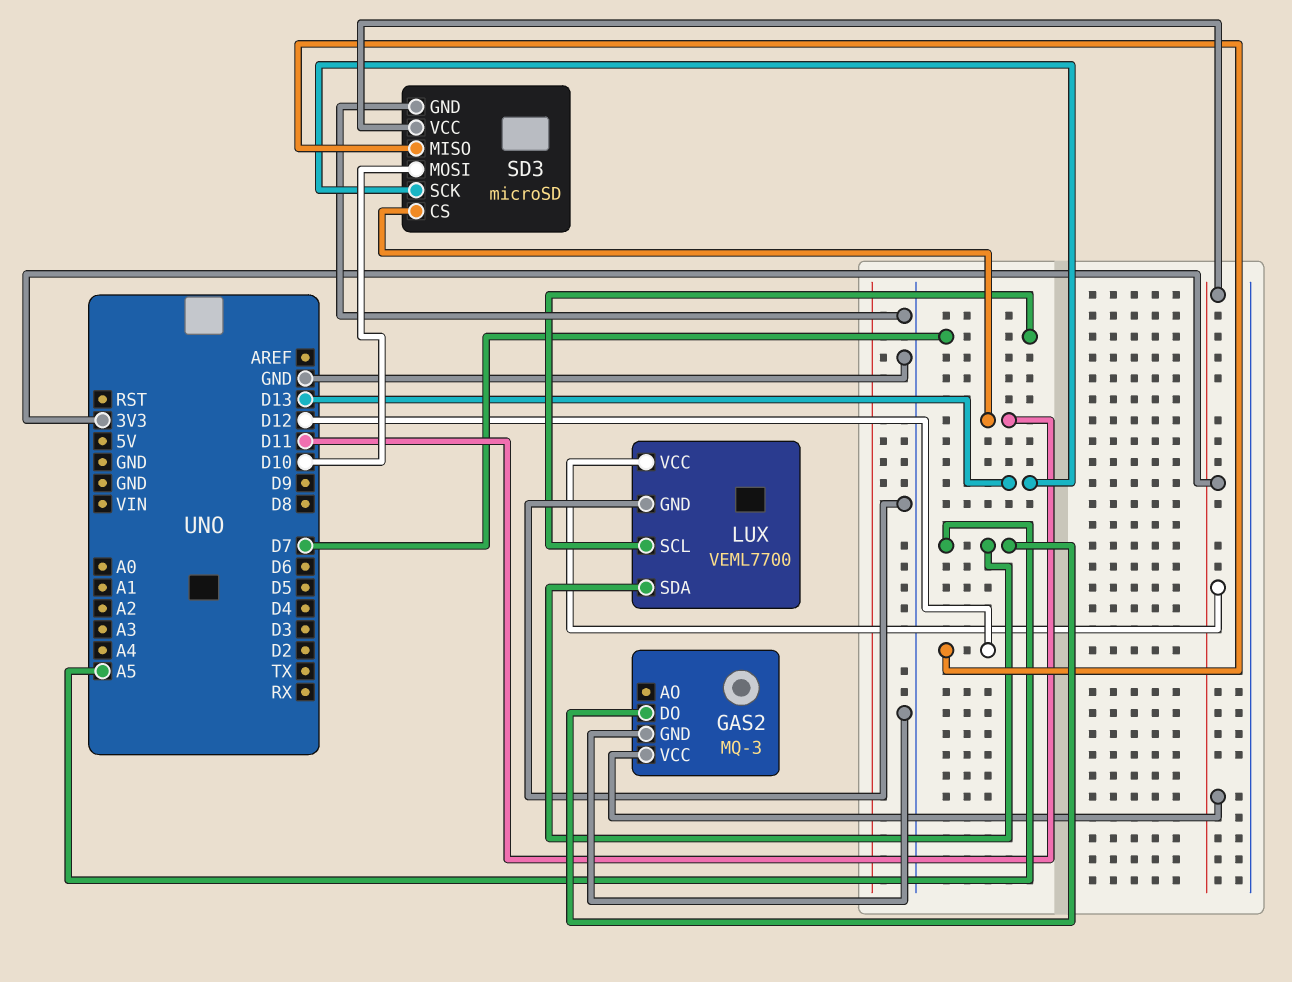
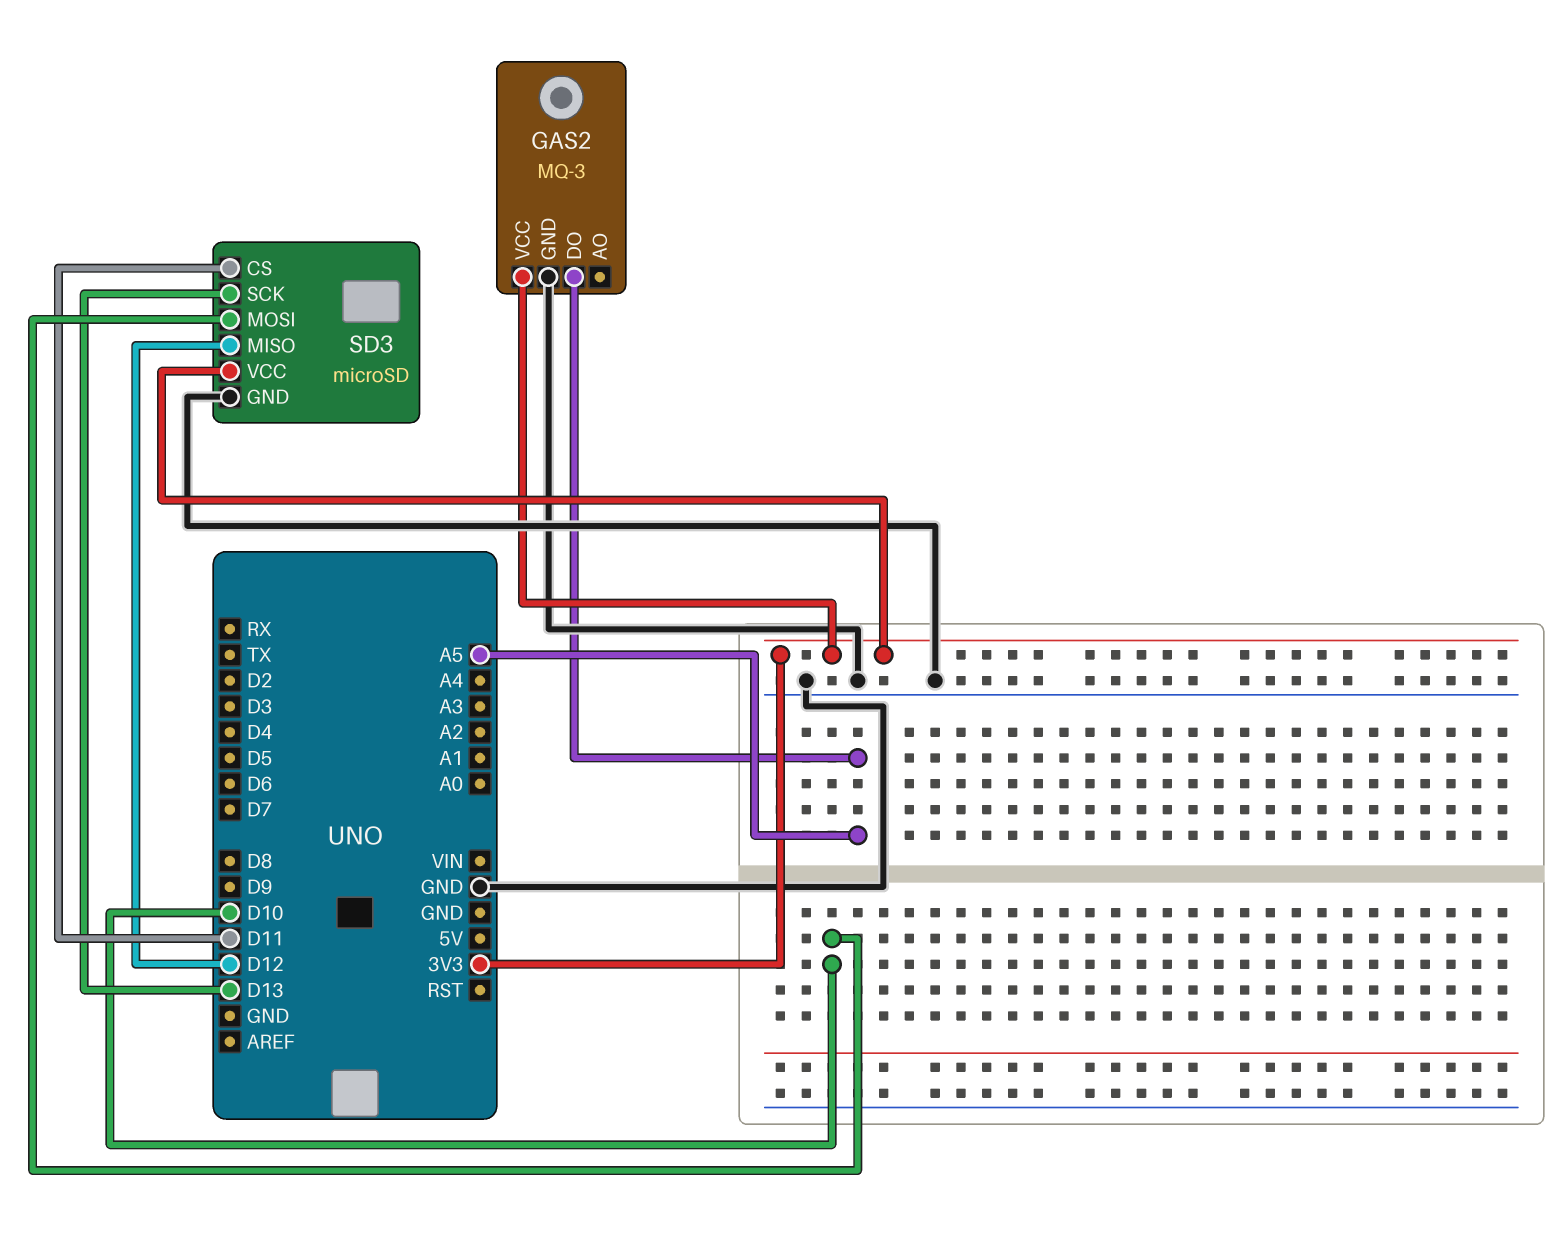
LUX: VEML7700 -> none
LUX pin GND: GND -> none
LUX pin SCL: D7 -> none
LUX pin SDA: A5 -> none
LUX pin VCC: 3V3 -> none

